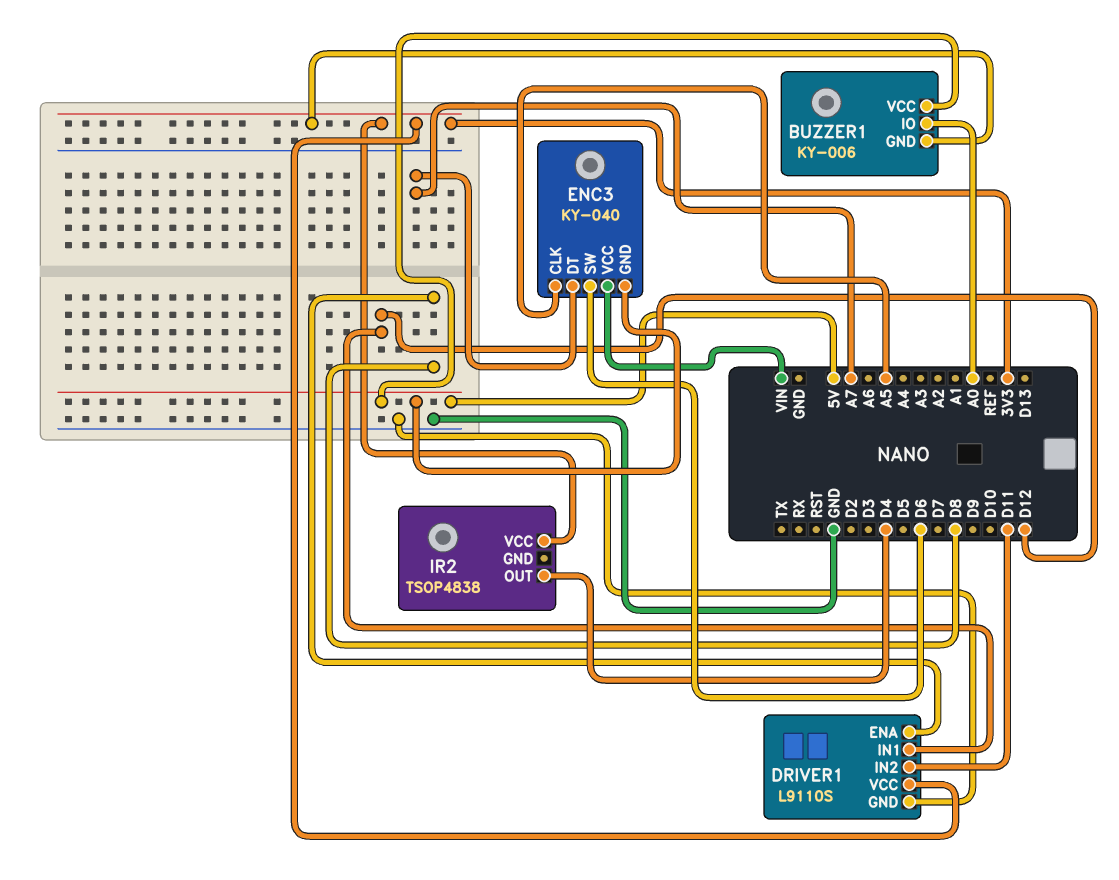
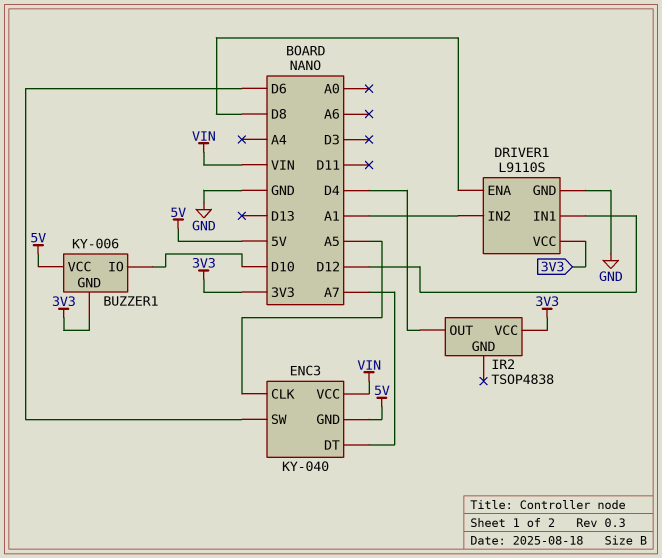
BUZZER1 pin IO: A0 -> D10
DRIVER1 pin IN2: D11 -> A1

